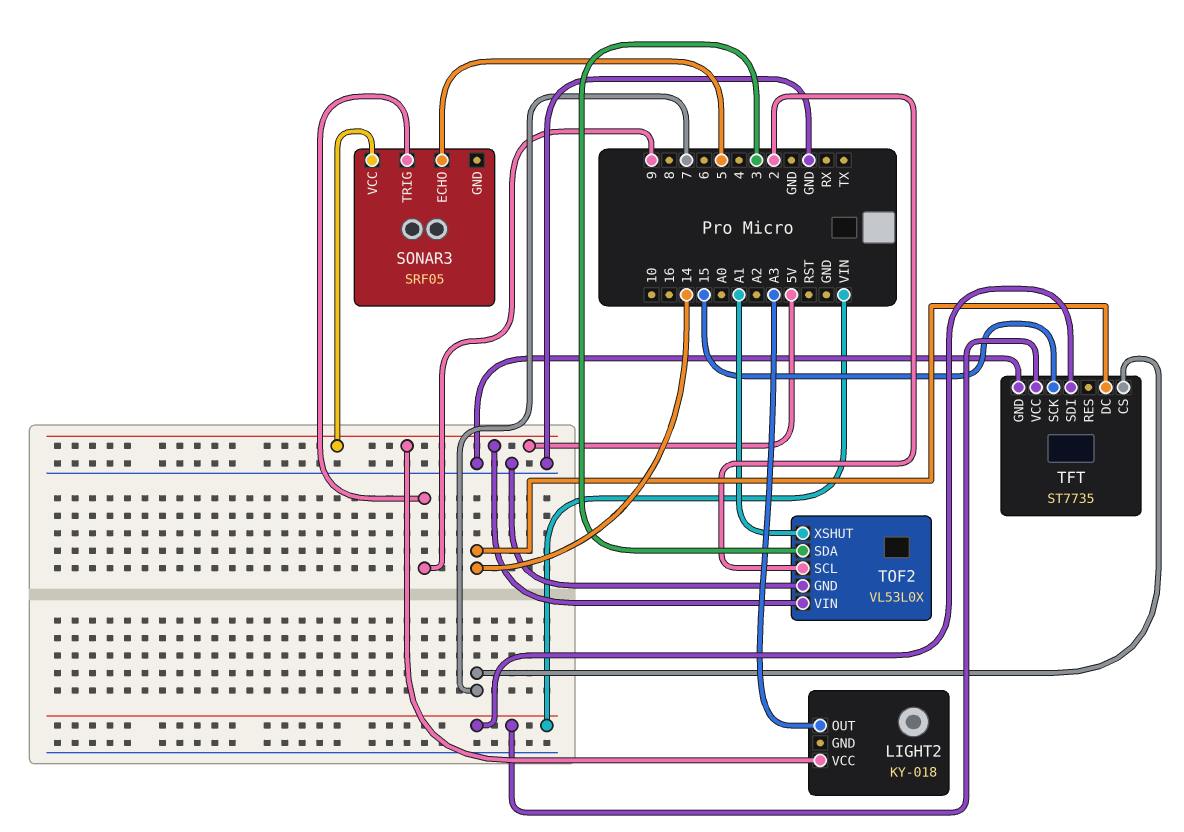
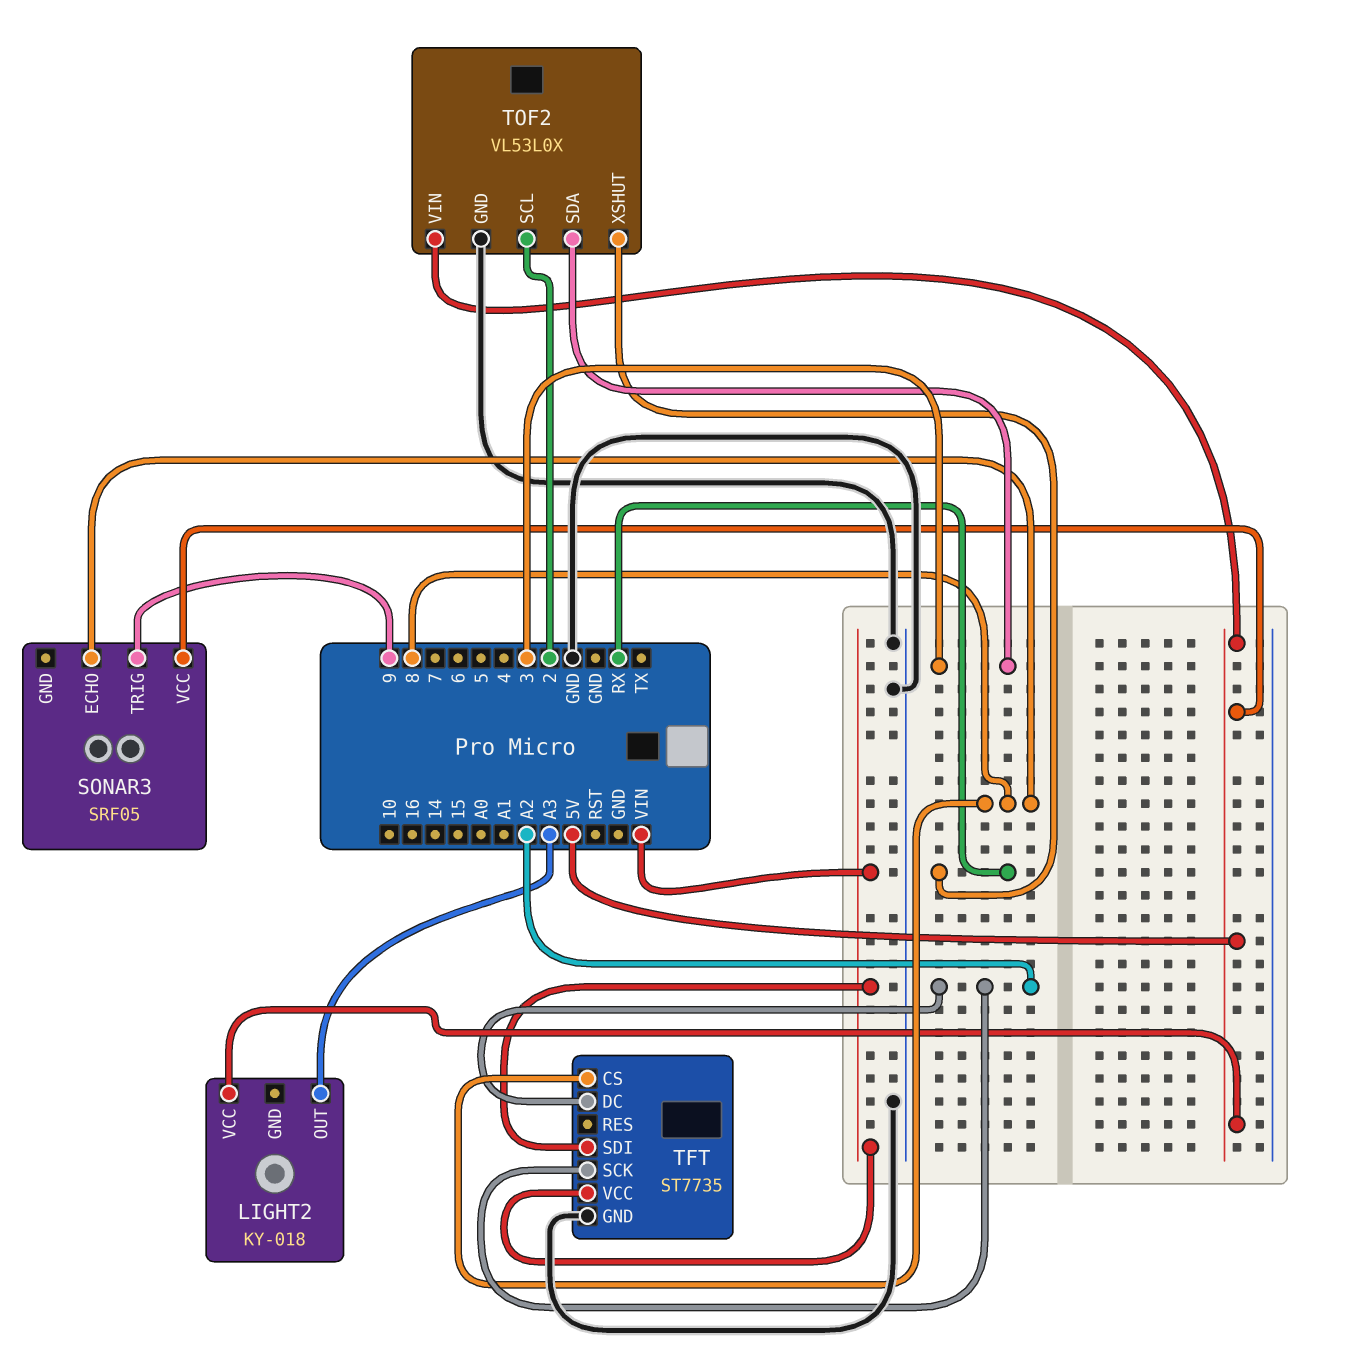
SONAR3 pin ECHO: 5 -> 8
TFT pin CS: 7 -> 8
TFT pin DC: 14 -> A2
TFT pin SCK: 15 -> A2
TOF2 pin XSHUT: A1 -> RX

